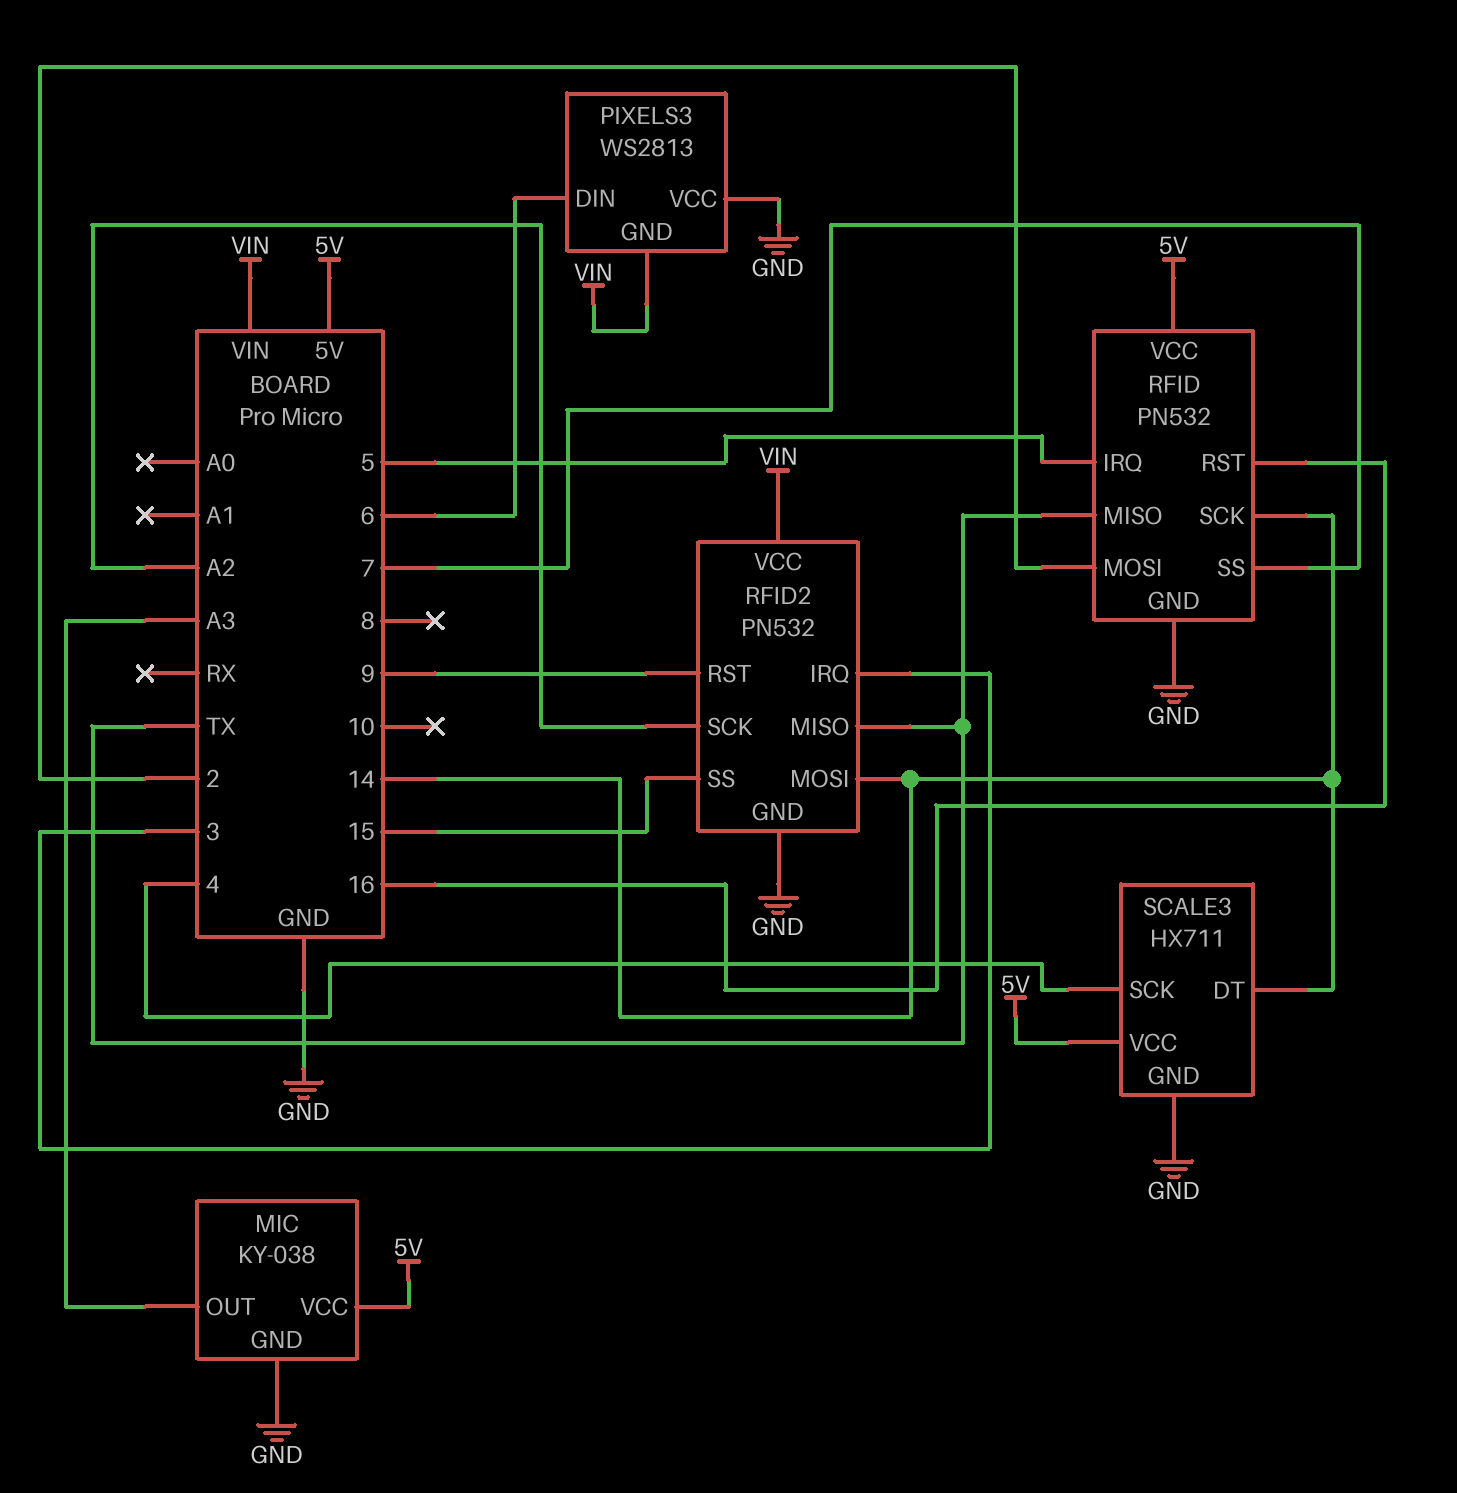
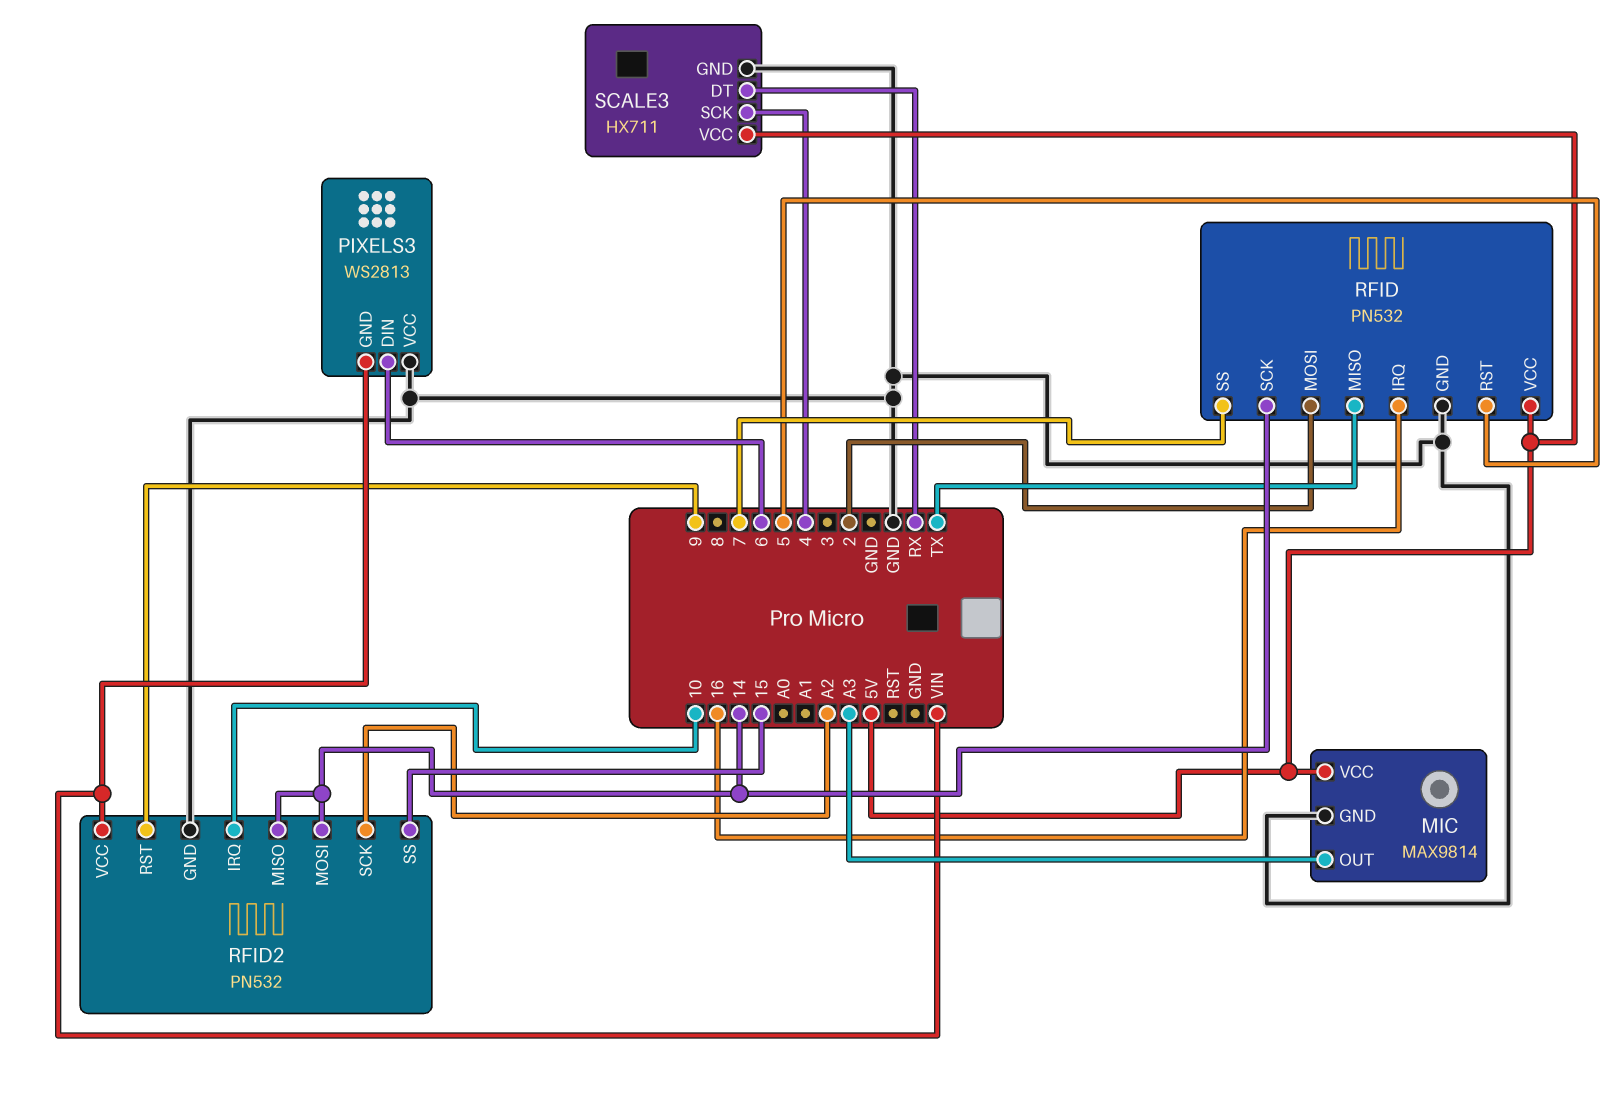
MIC: KY-038 -> MAX9814
RFID pin IRQ: 5 -> 16
RFID pin RST: 16 -> 5
RFID2 pin IRQ: 3 -> 10
RFID2 pin MISO: TX -> 14
SCALE3 pin DT: 14 -> RX

